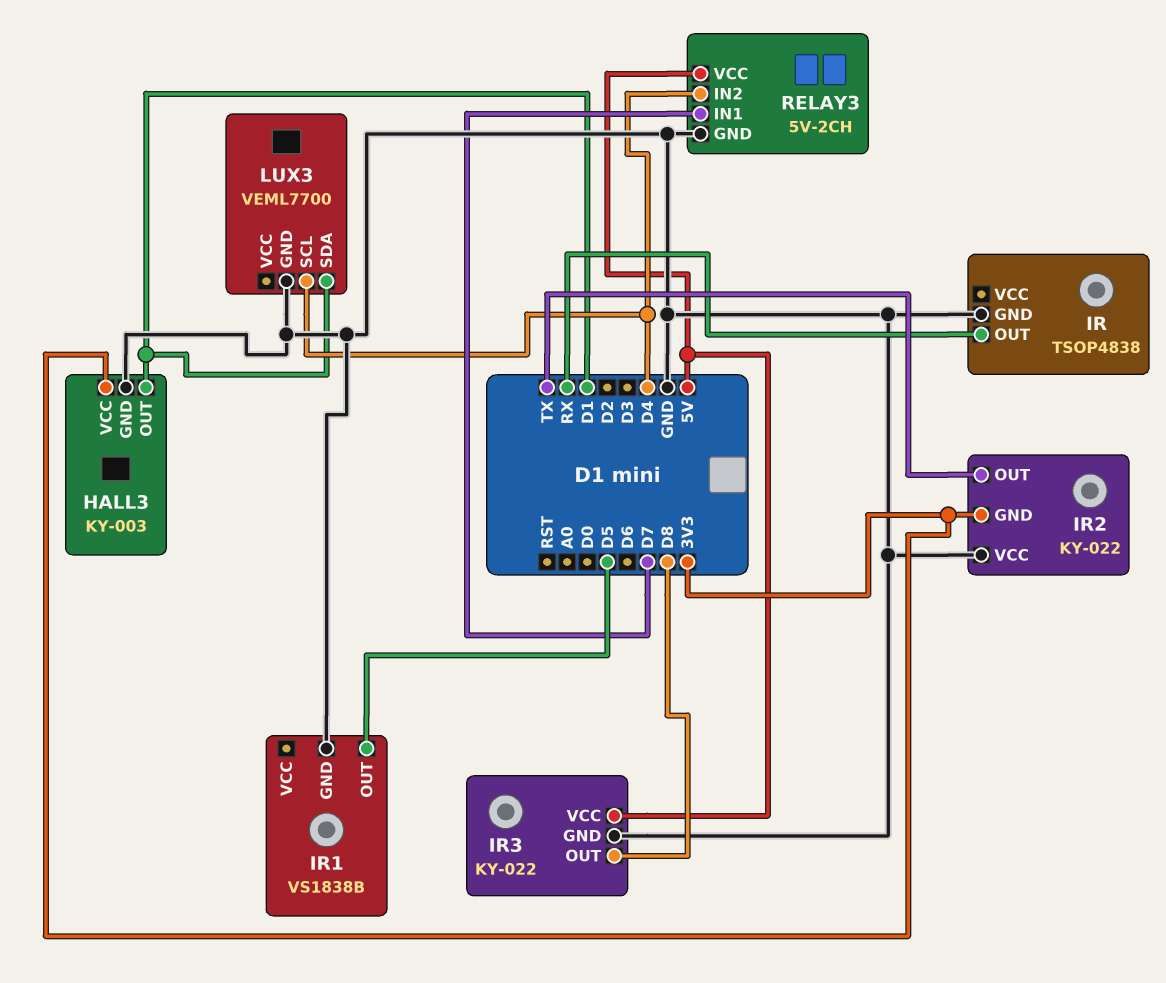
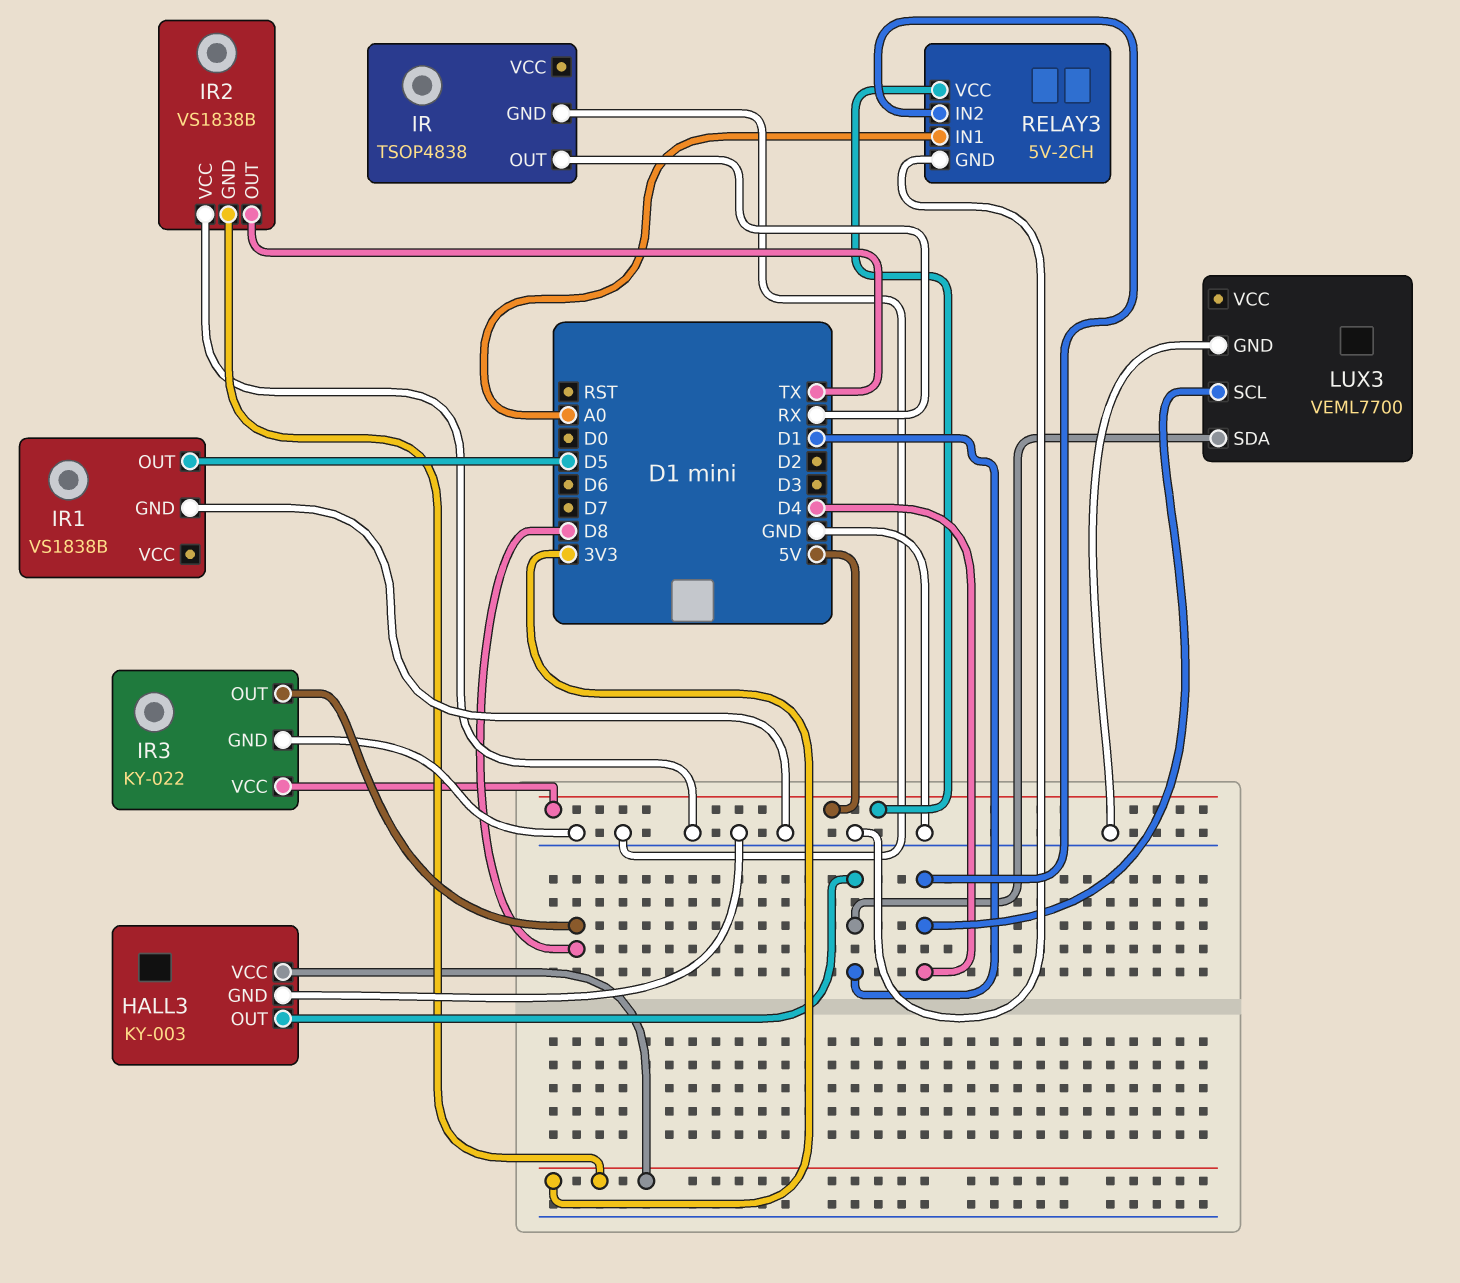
IR2: KY-022 -> VS1838B
RELAY3 pin IN1: D7 -> A0

